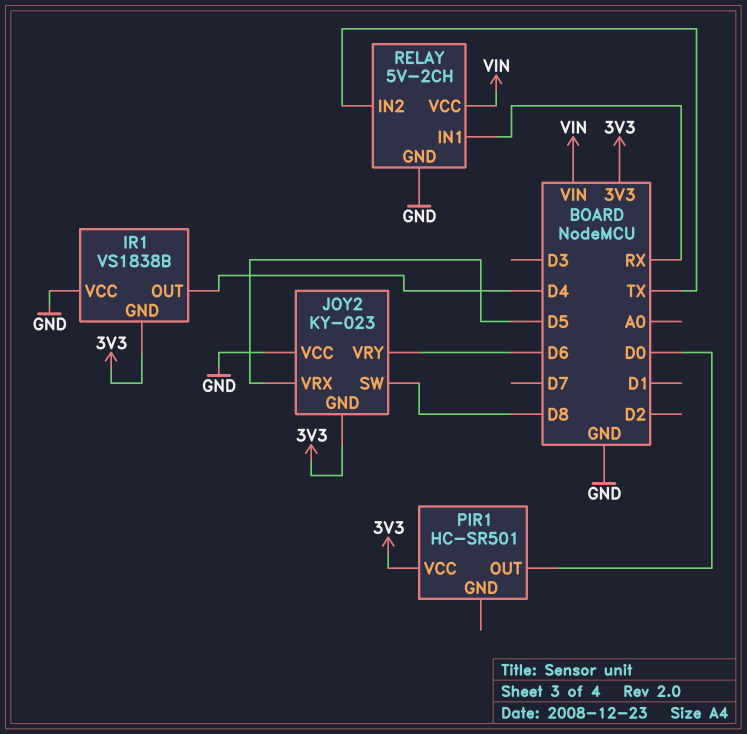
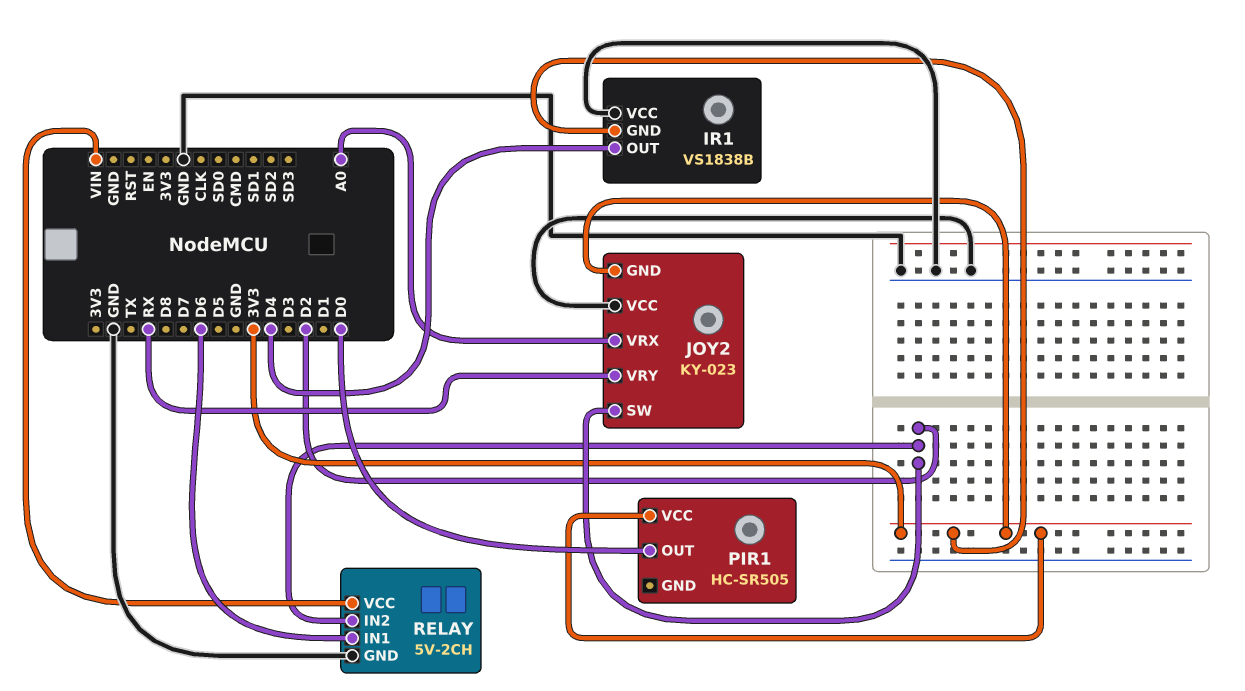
JOY2 pin SW: D8 -> D2
JOY2 pin VRX: D5 -> A0
JOY2 pin VRY: D6 -> RX
PIR1: HC-SR501 -> HC-SR505
RELAY pin IN1: RX -> D6
RELAY pin IN2: TX -> D2

